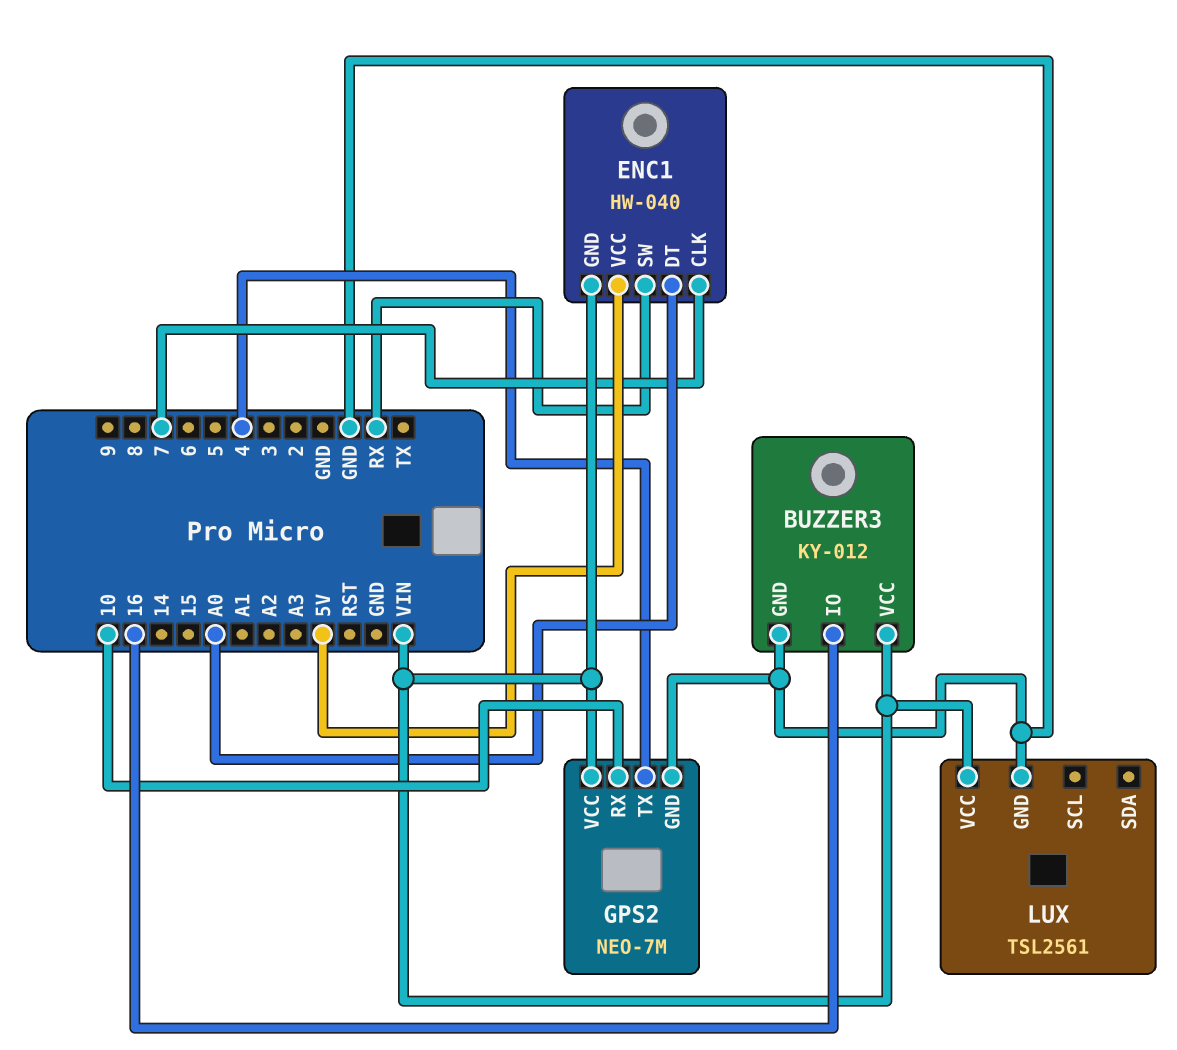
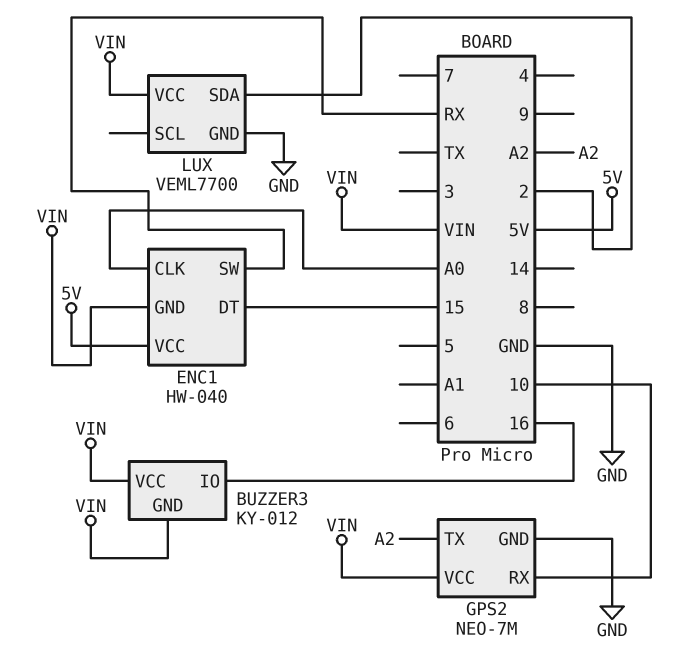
BUZZER3 pin GND: GND -> VIN
ENC1 pin CLK: 7 -> A0
ENC1 pin DT: A0 -> 15
GPS2 pin TX: 4 -> A2
LUX: TSL2561 -> VEML7700
LUX pin SDA: none -> 2

